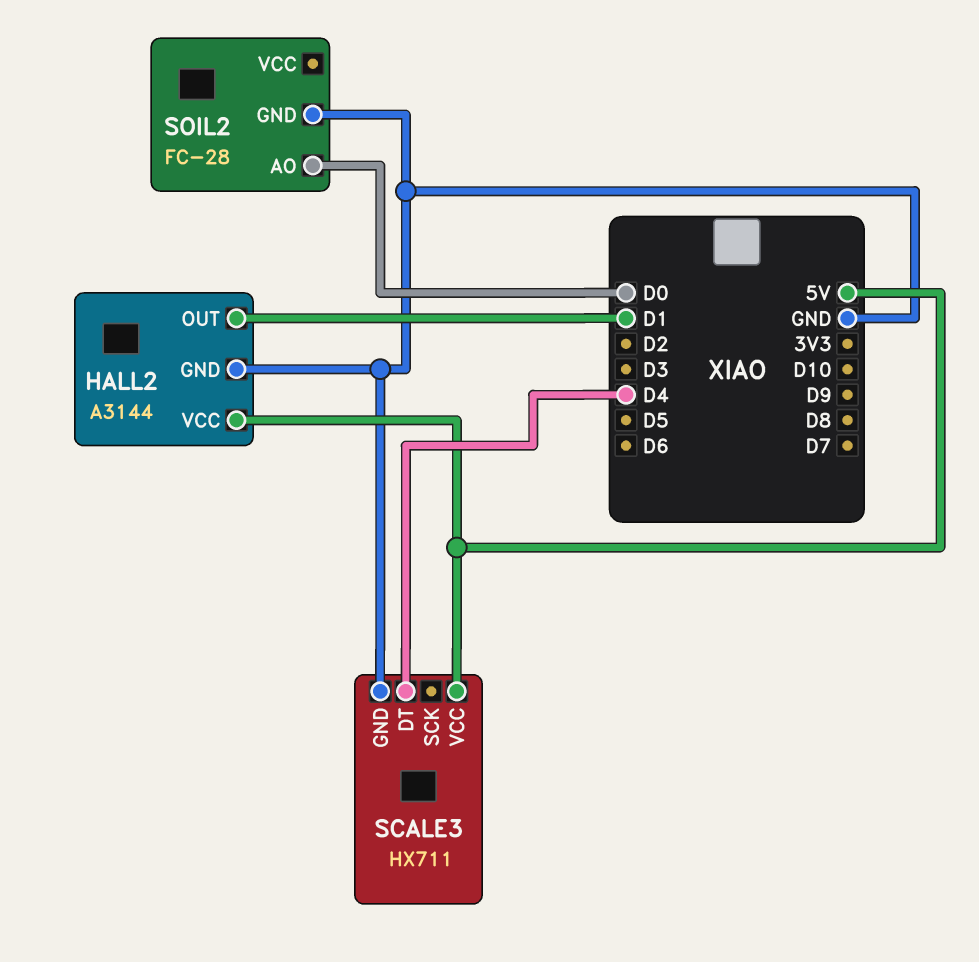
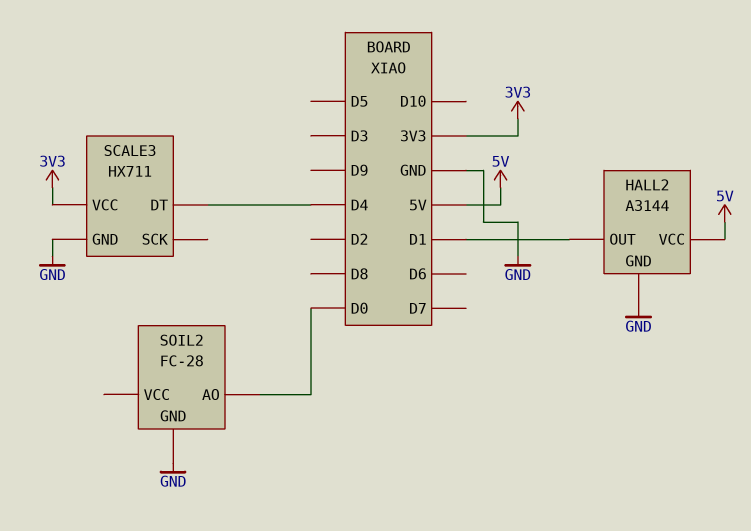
SCALE3 pin VCC: 5V -> 3V3

